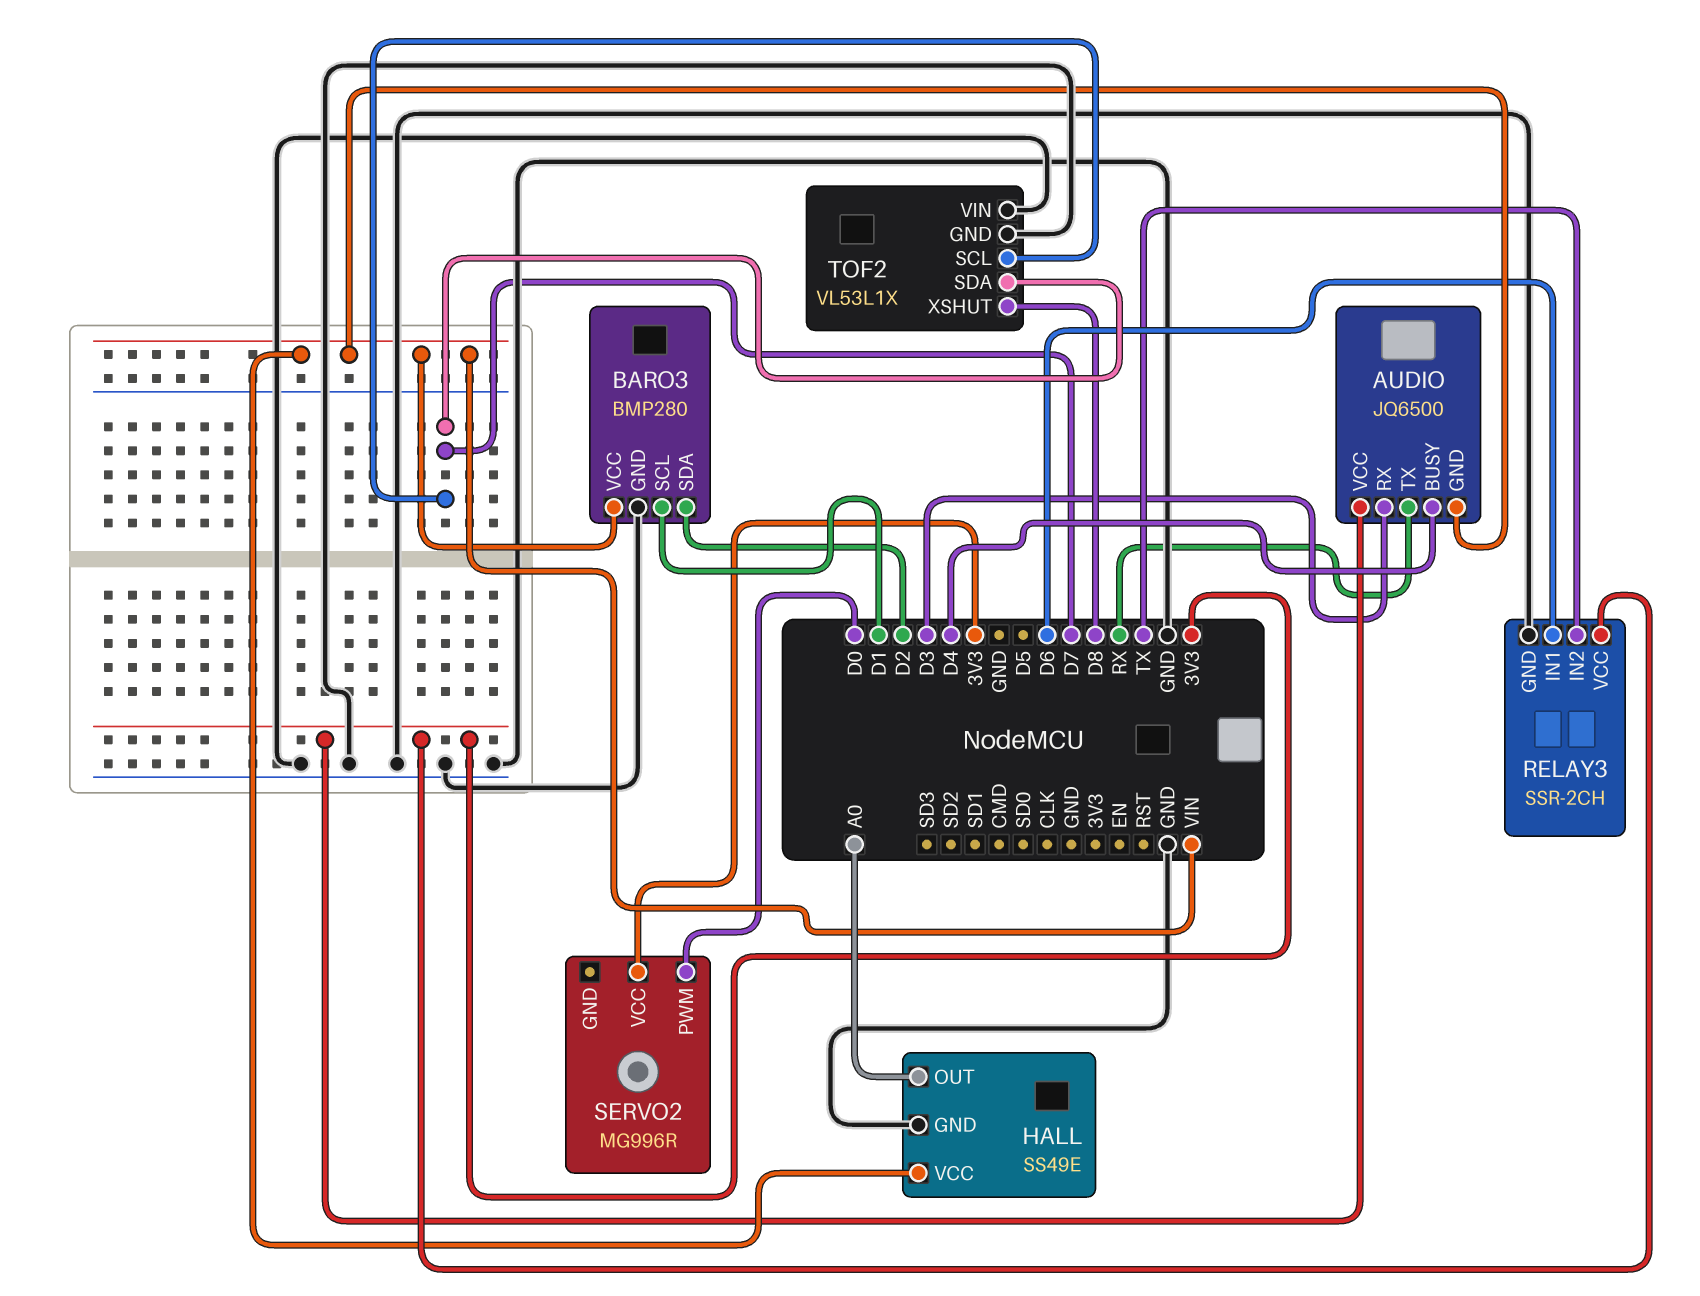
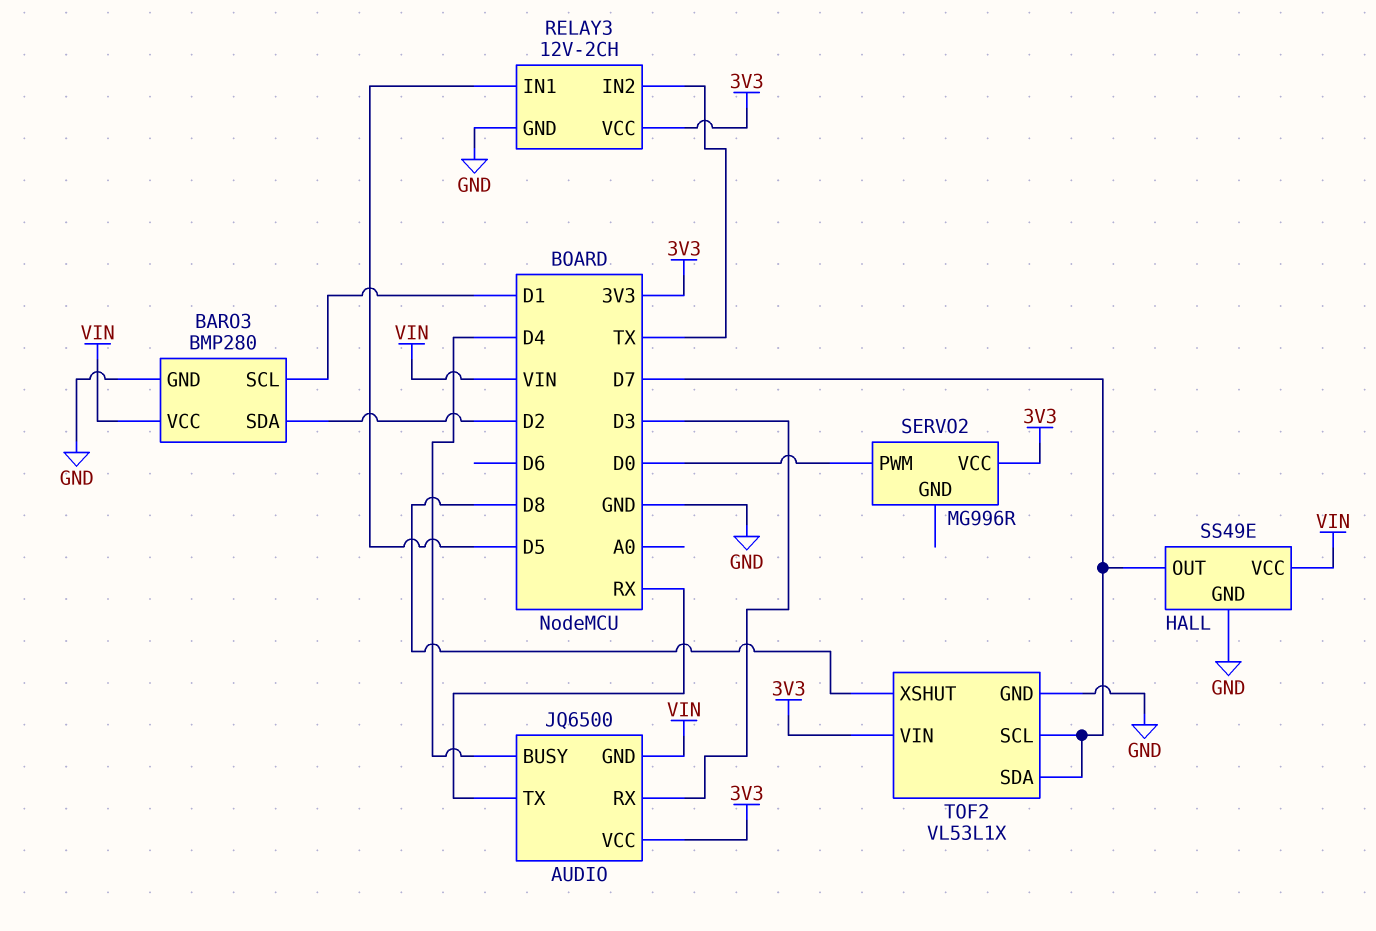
HALL pin OUT: A0 -> D7
RELAY3: SSR-2CH -> 12V-2CH
RELAY3 pin IN1: D6 -> D5
TOF2 pin VIN: GND -> 3V3

